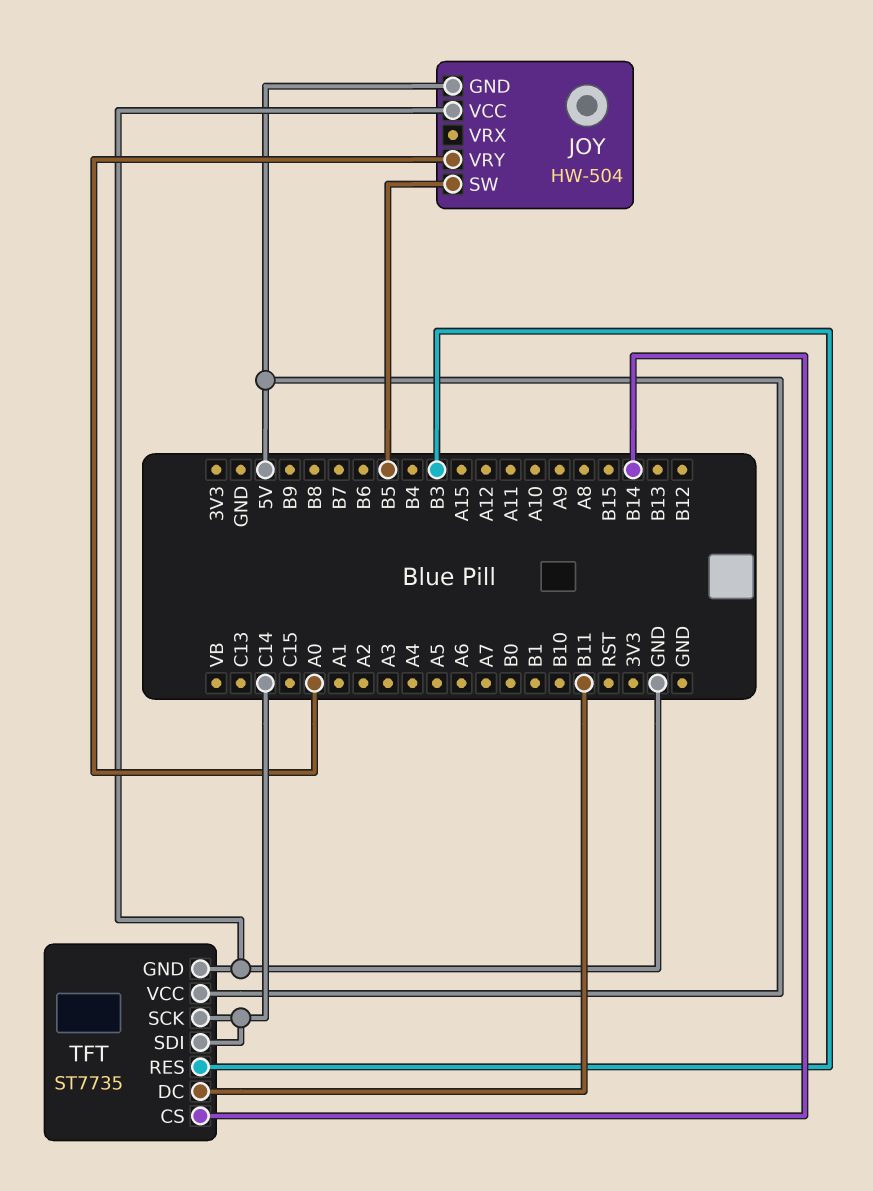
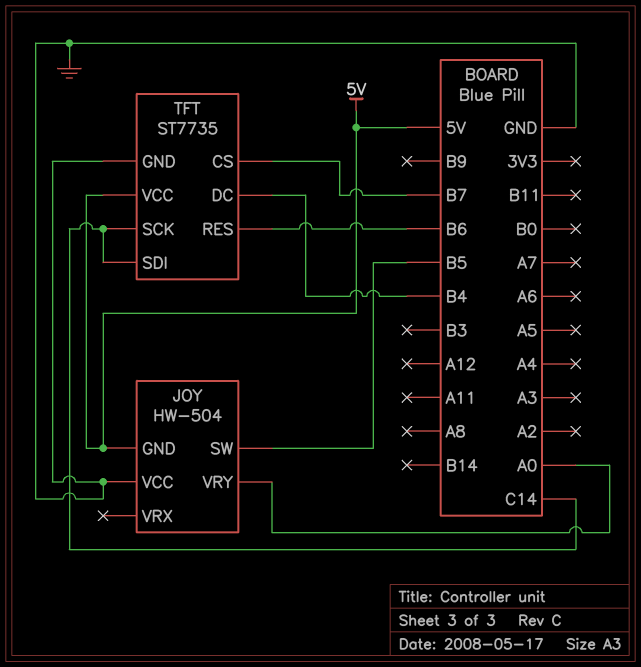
TFT pin CS: B14 -> B7
TFT pin DC: B11 -> B4
TFT pin RES: B3 -> B6

